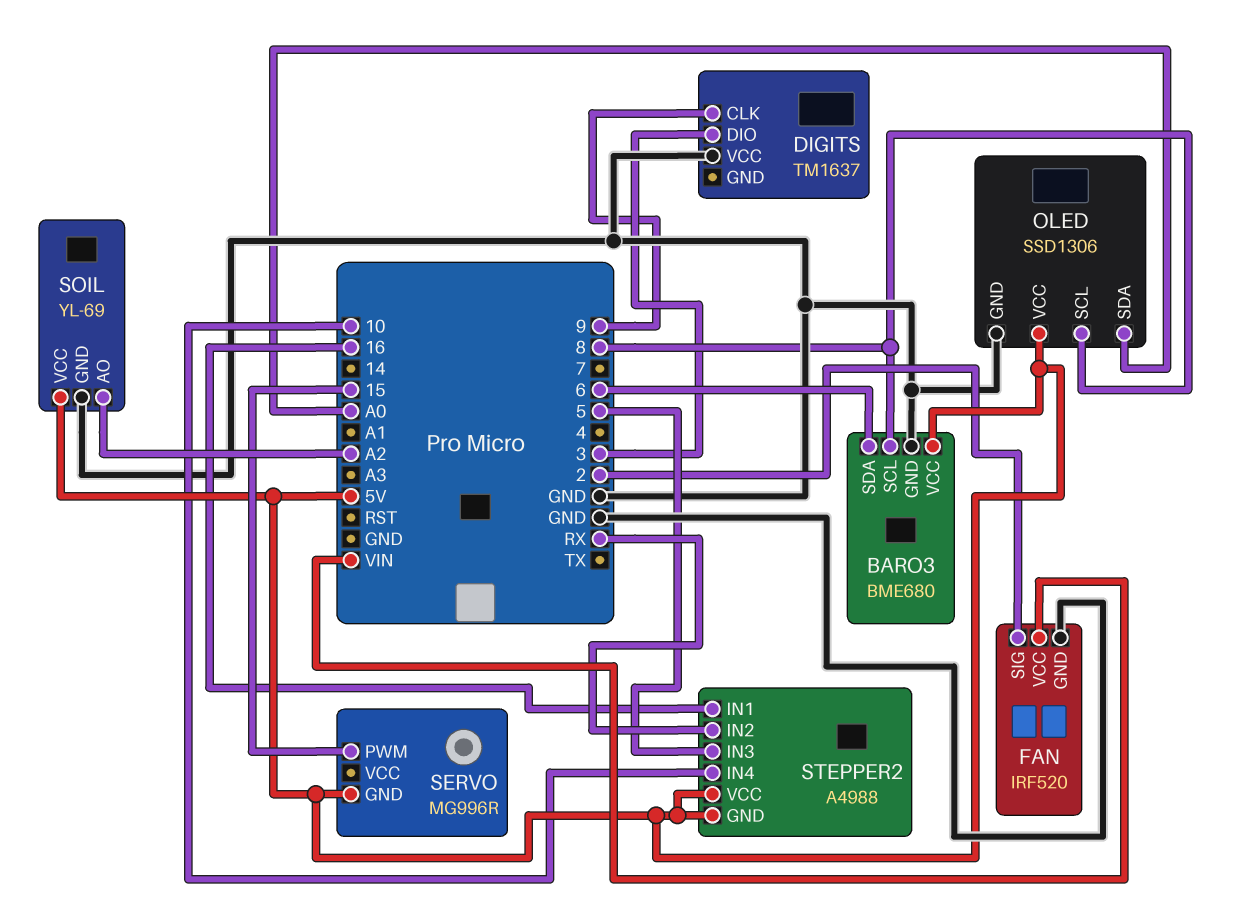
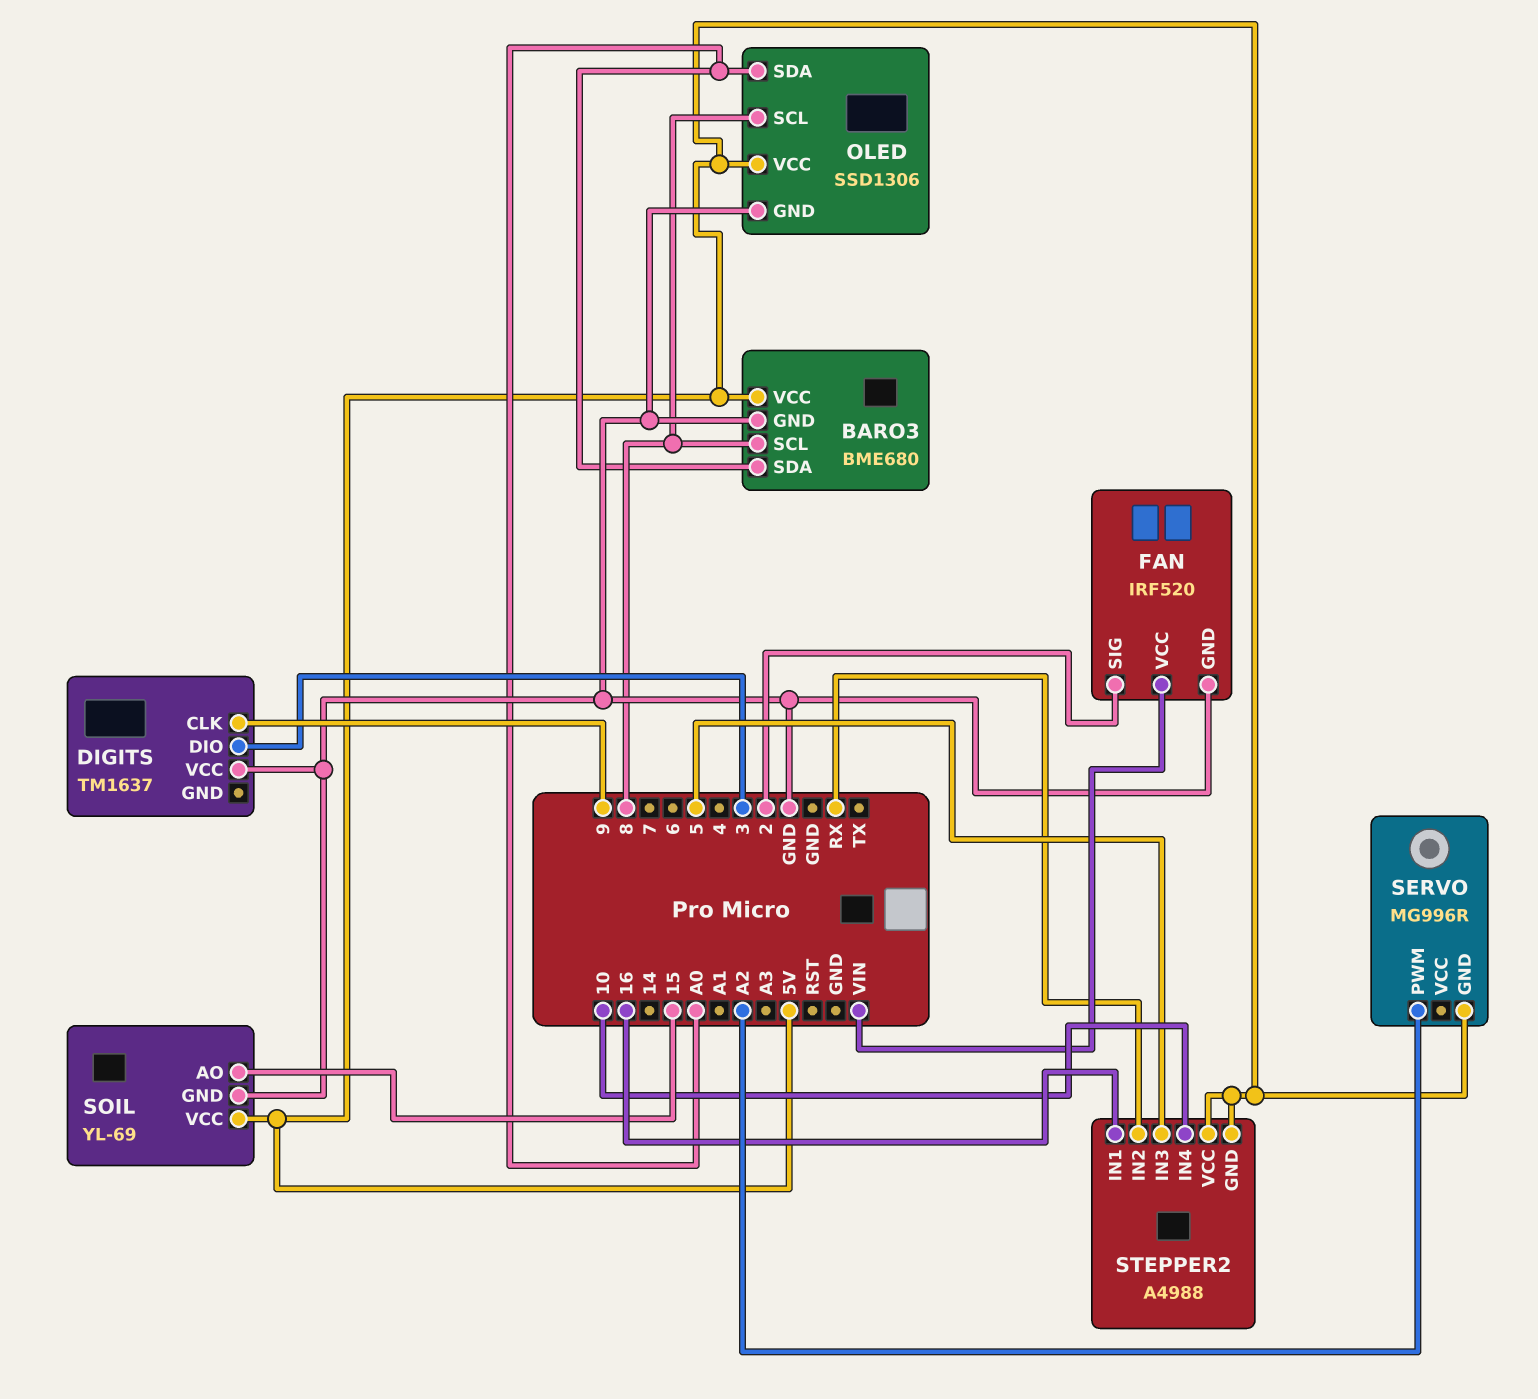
BARO3 pin SDA: 6 -> A0
SERVO pin PWM: 15 -> A2
SOIL pin AO: A2 -> 15

